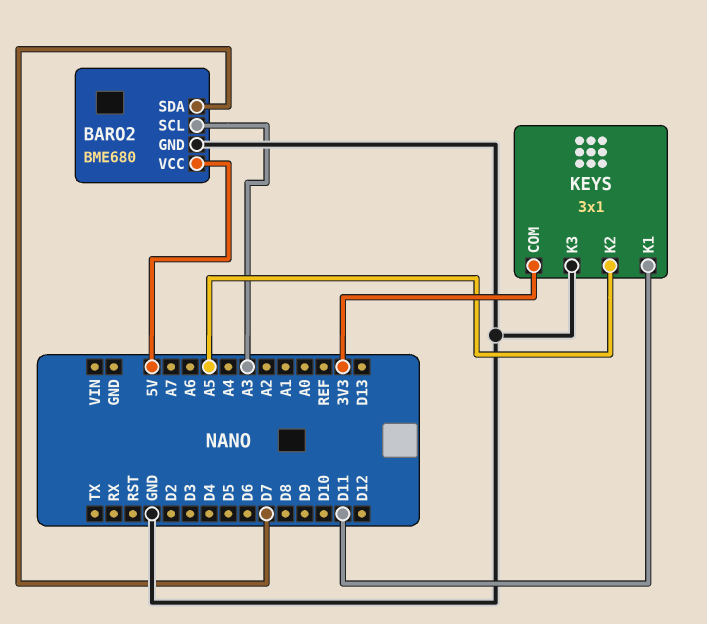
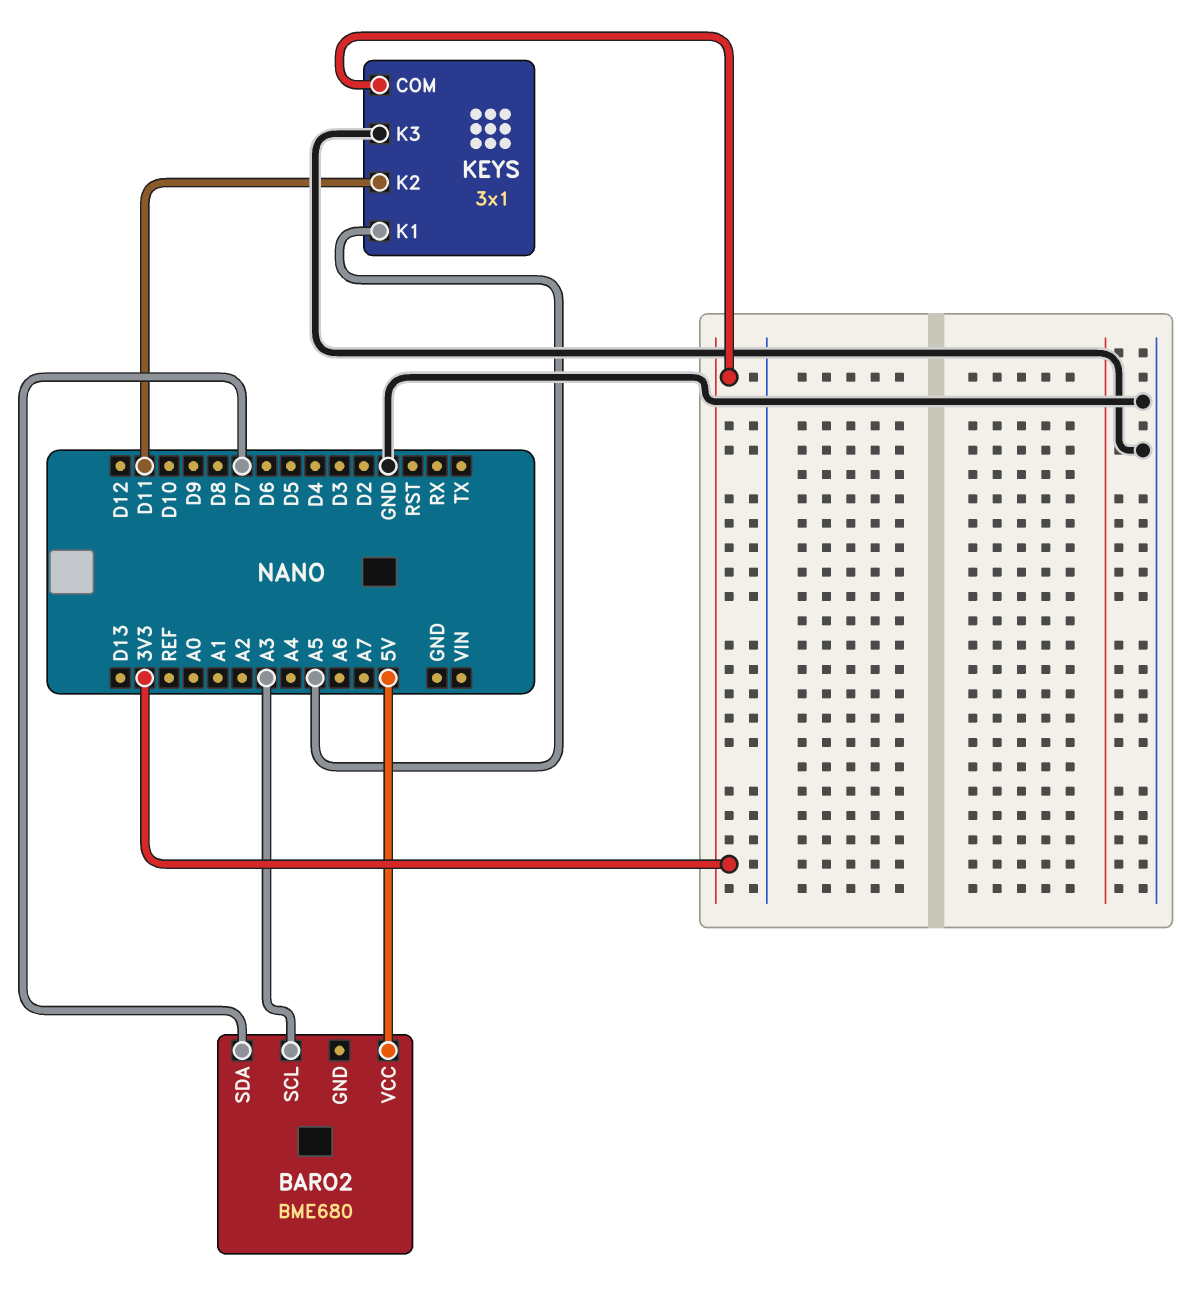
BARO2 pin GND: GND -> none
KEYS pin K1: D11 -> A5
KEYS pin K2: A5 -> D11

